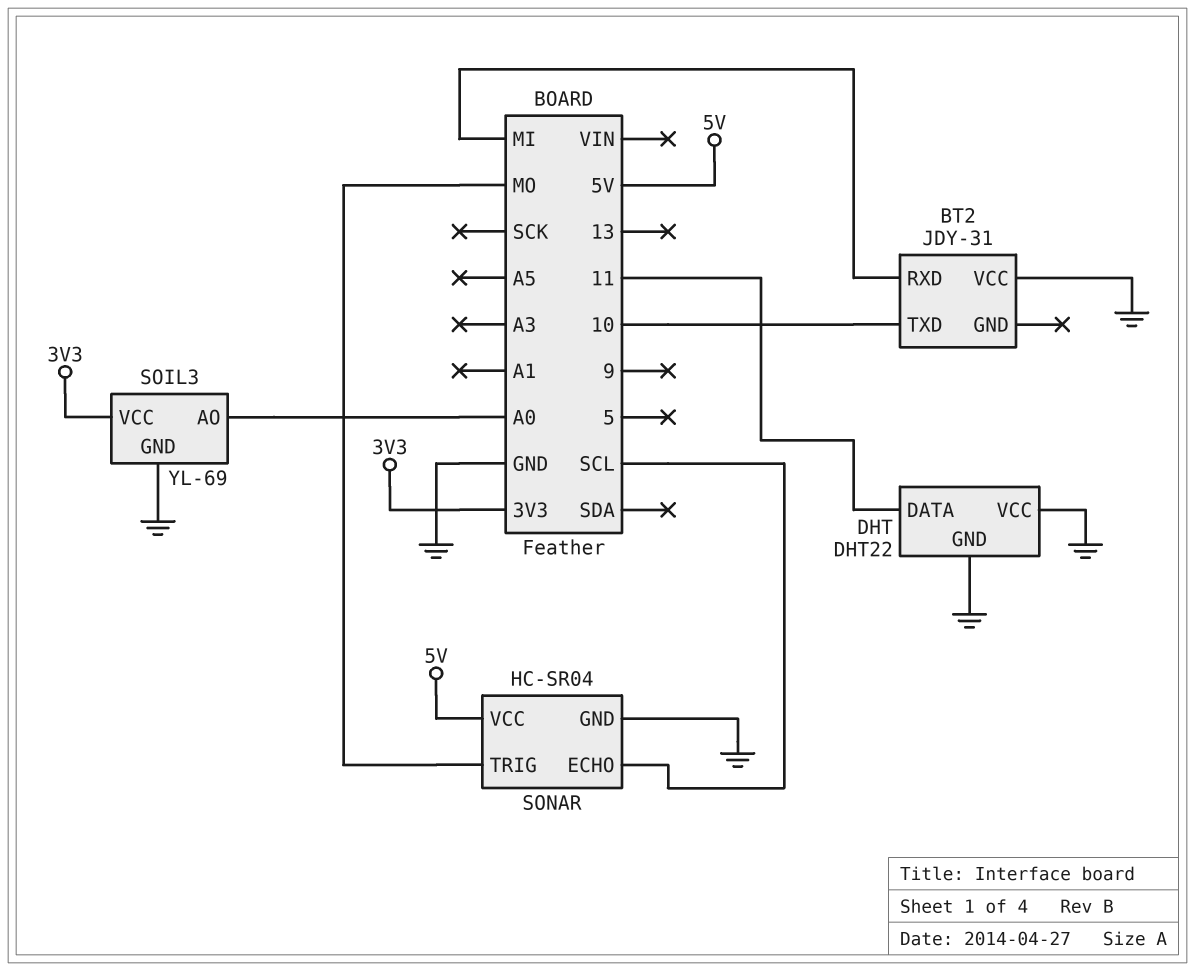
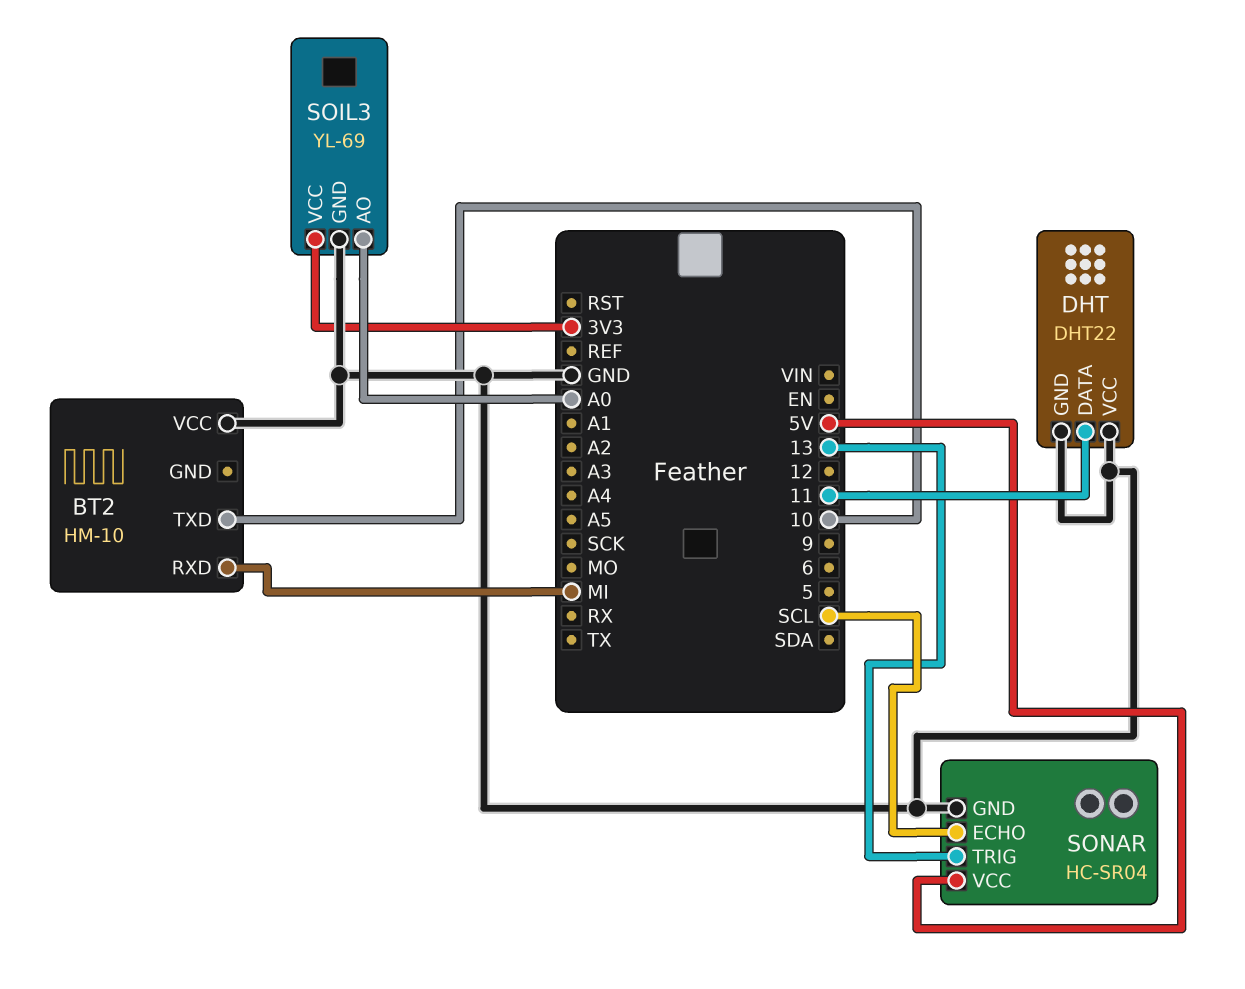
BT2: JDY-31 -> HM-10
SONAR pin TRIG: MO -> 13

